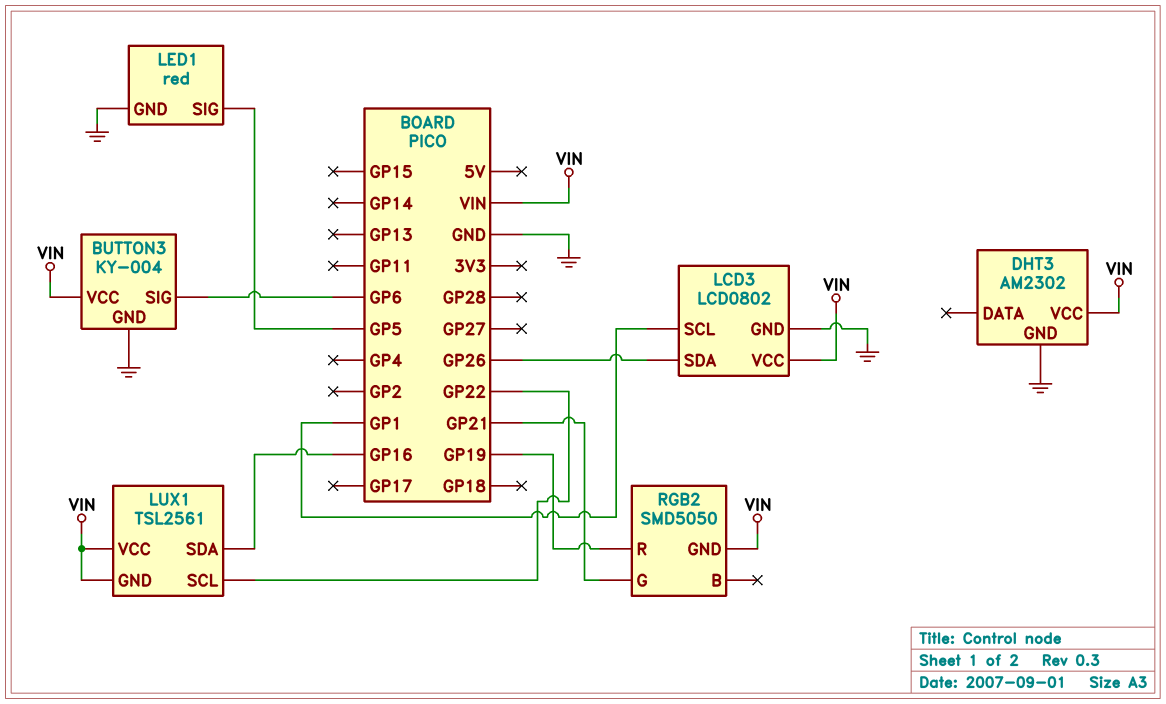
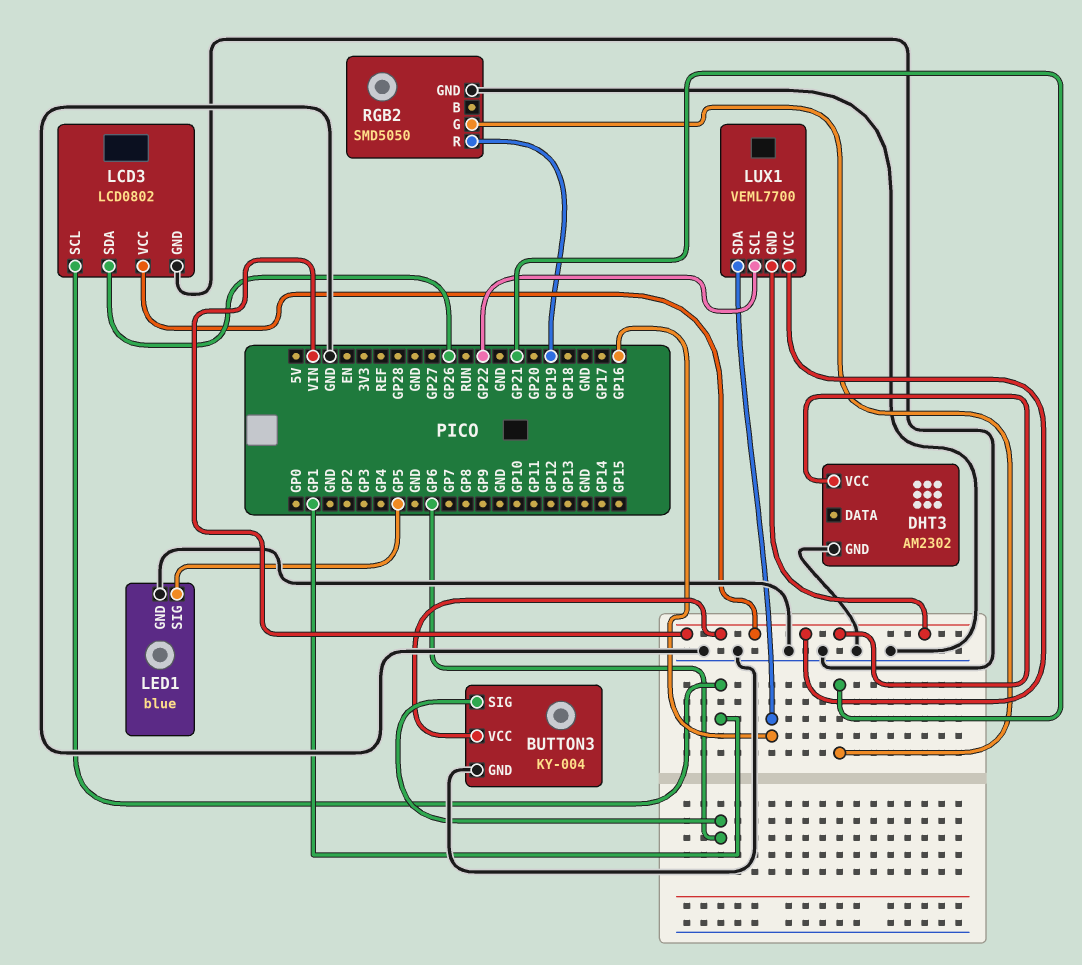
LED1: red -> blue
LUX1: TSL2561 -> VEML7700
RGB2 pin GND: VIN -> GND

